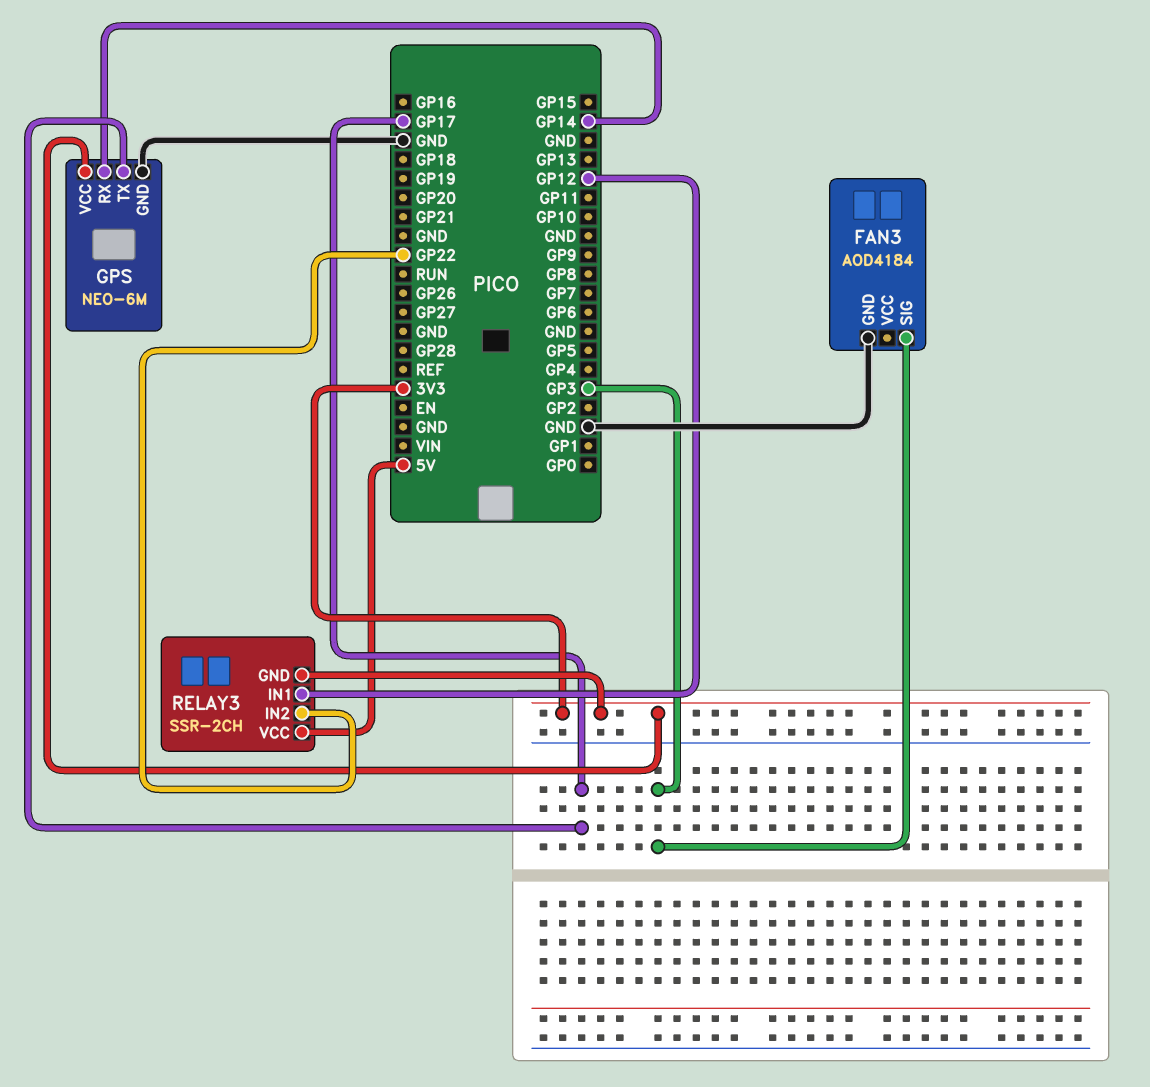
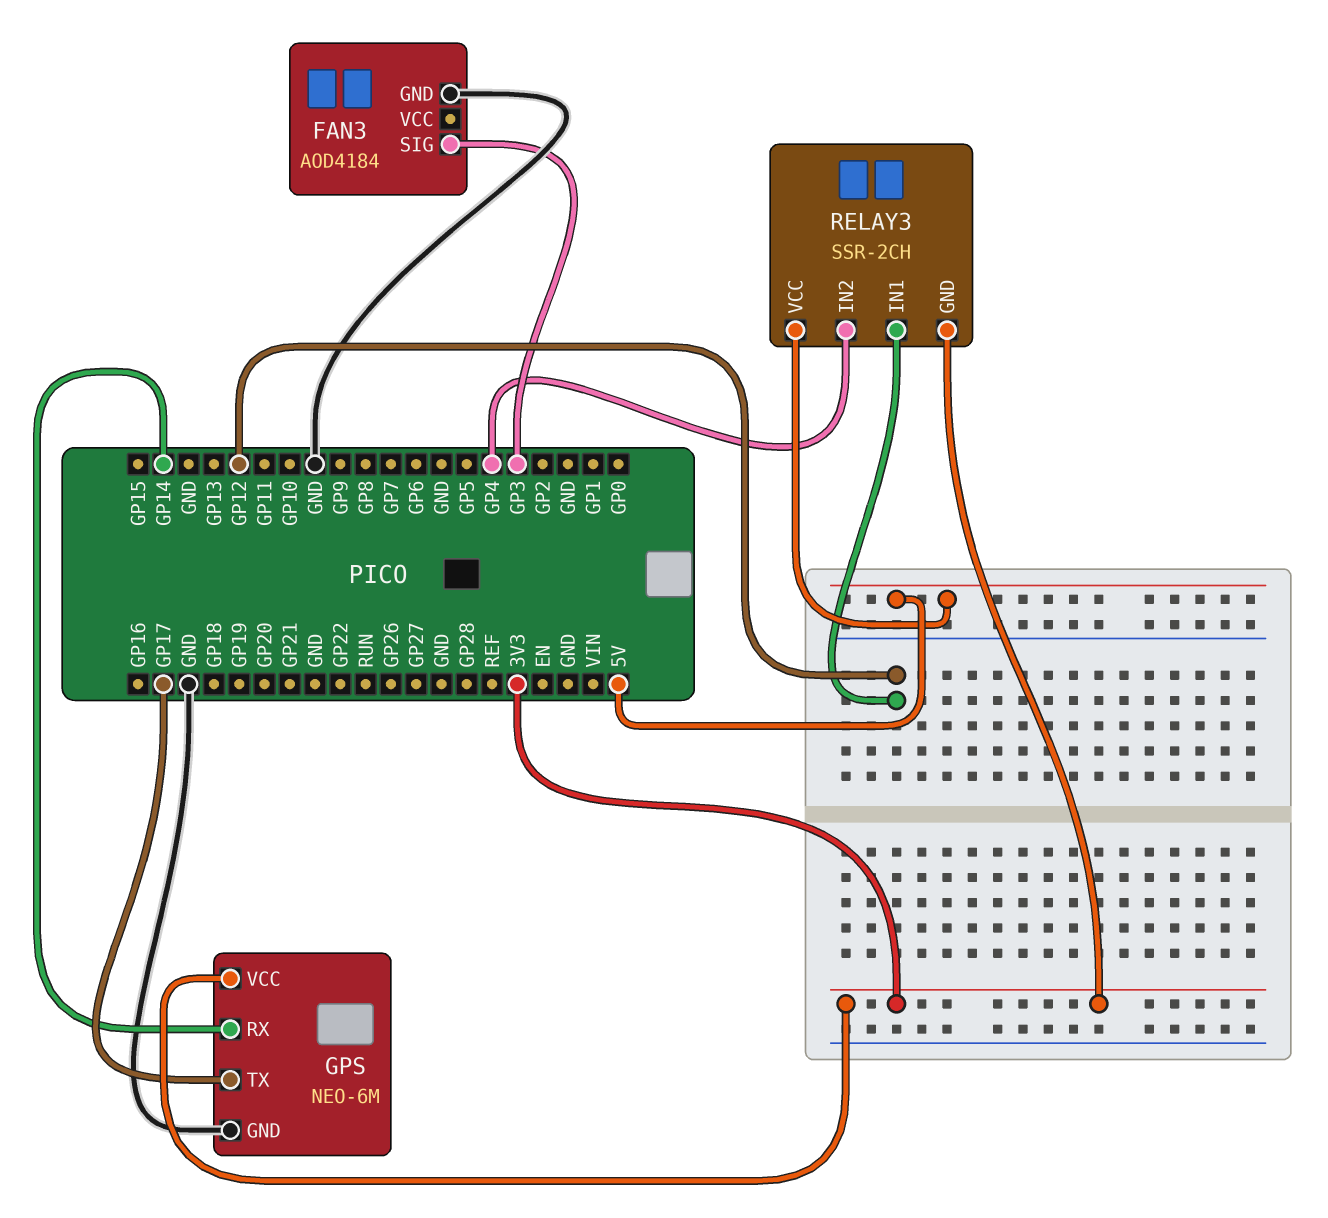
RELAY3 pin IN2: GP22 -> GP4

